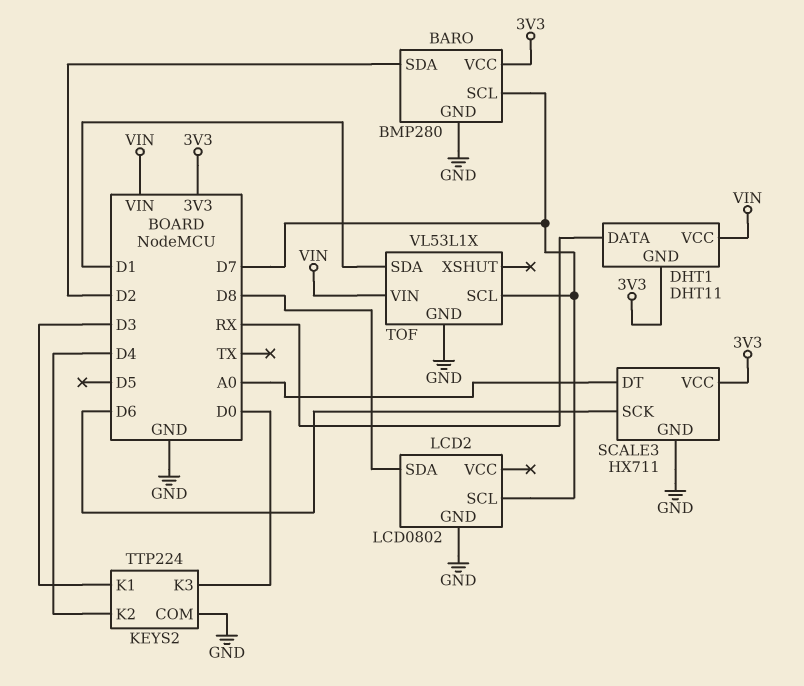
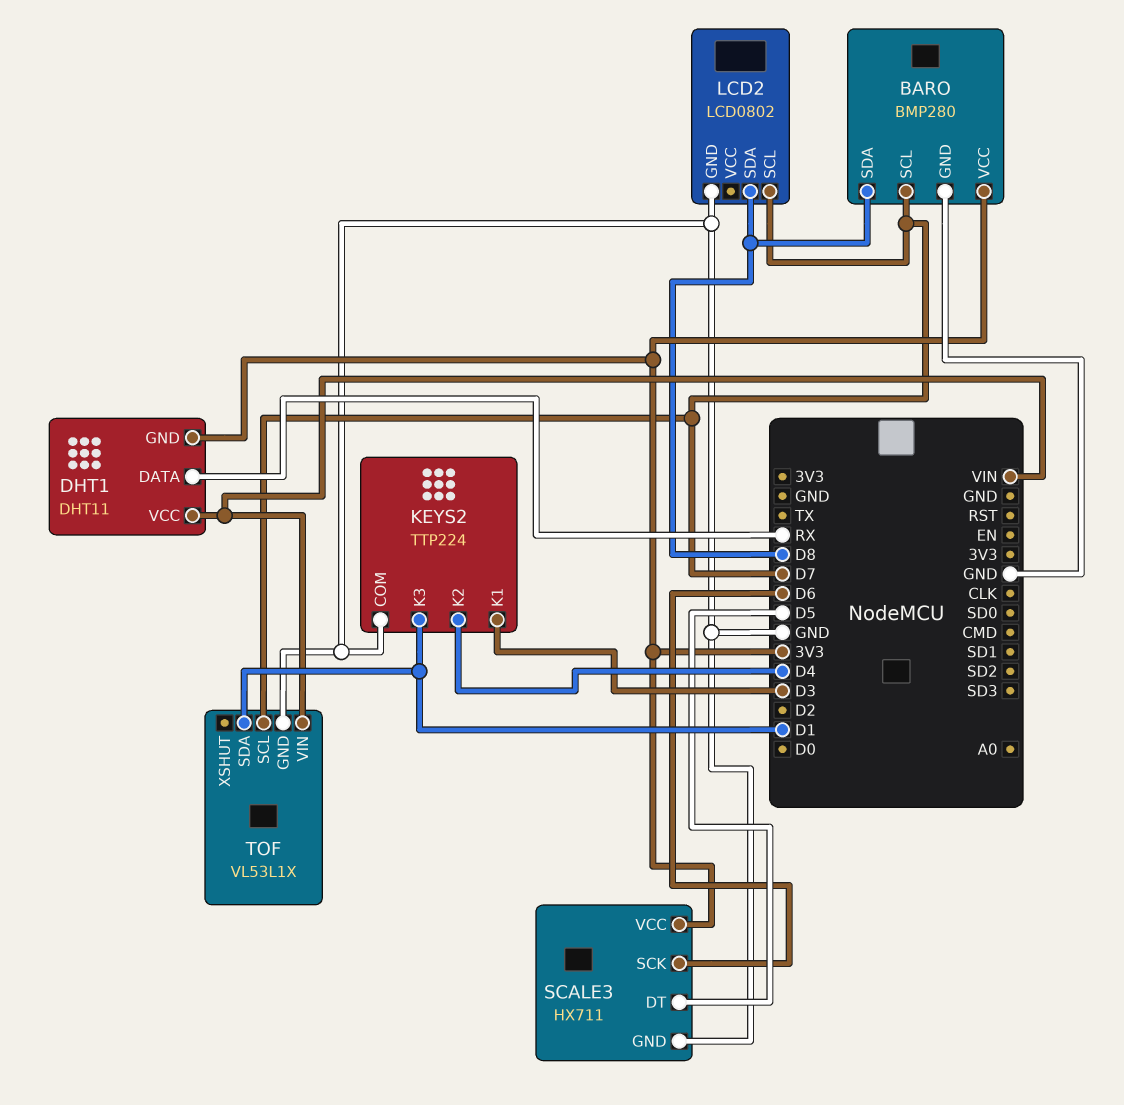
BARO pin SDA: D2 -> D8
KEYS2 pin K3: D0 -> D1
SCALE3 pin DT: A0 -> D5

